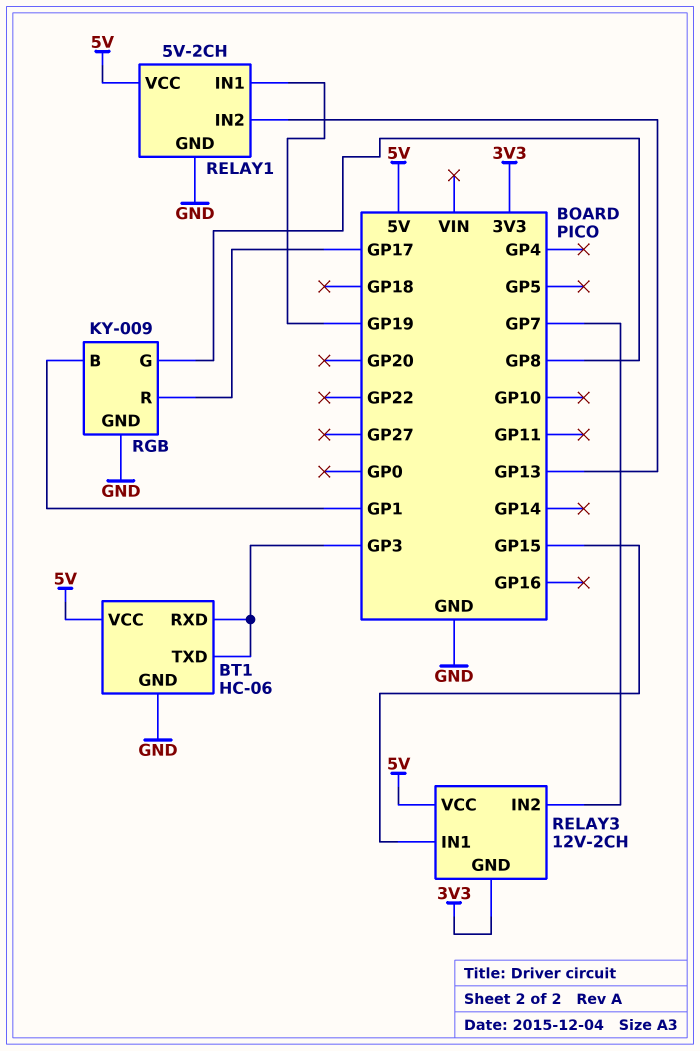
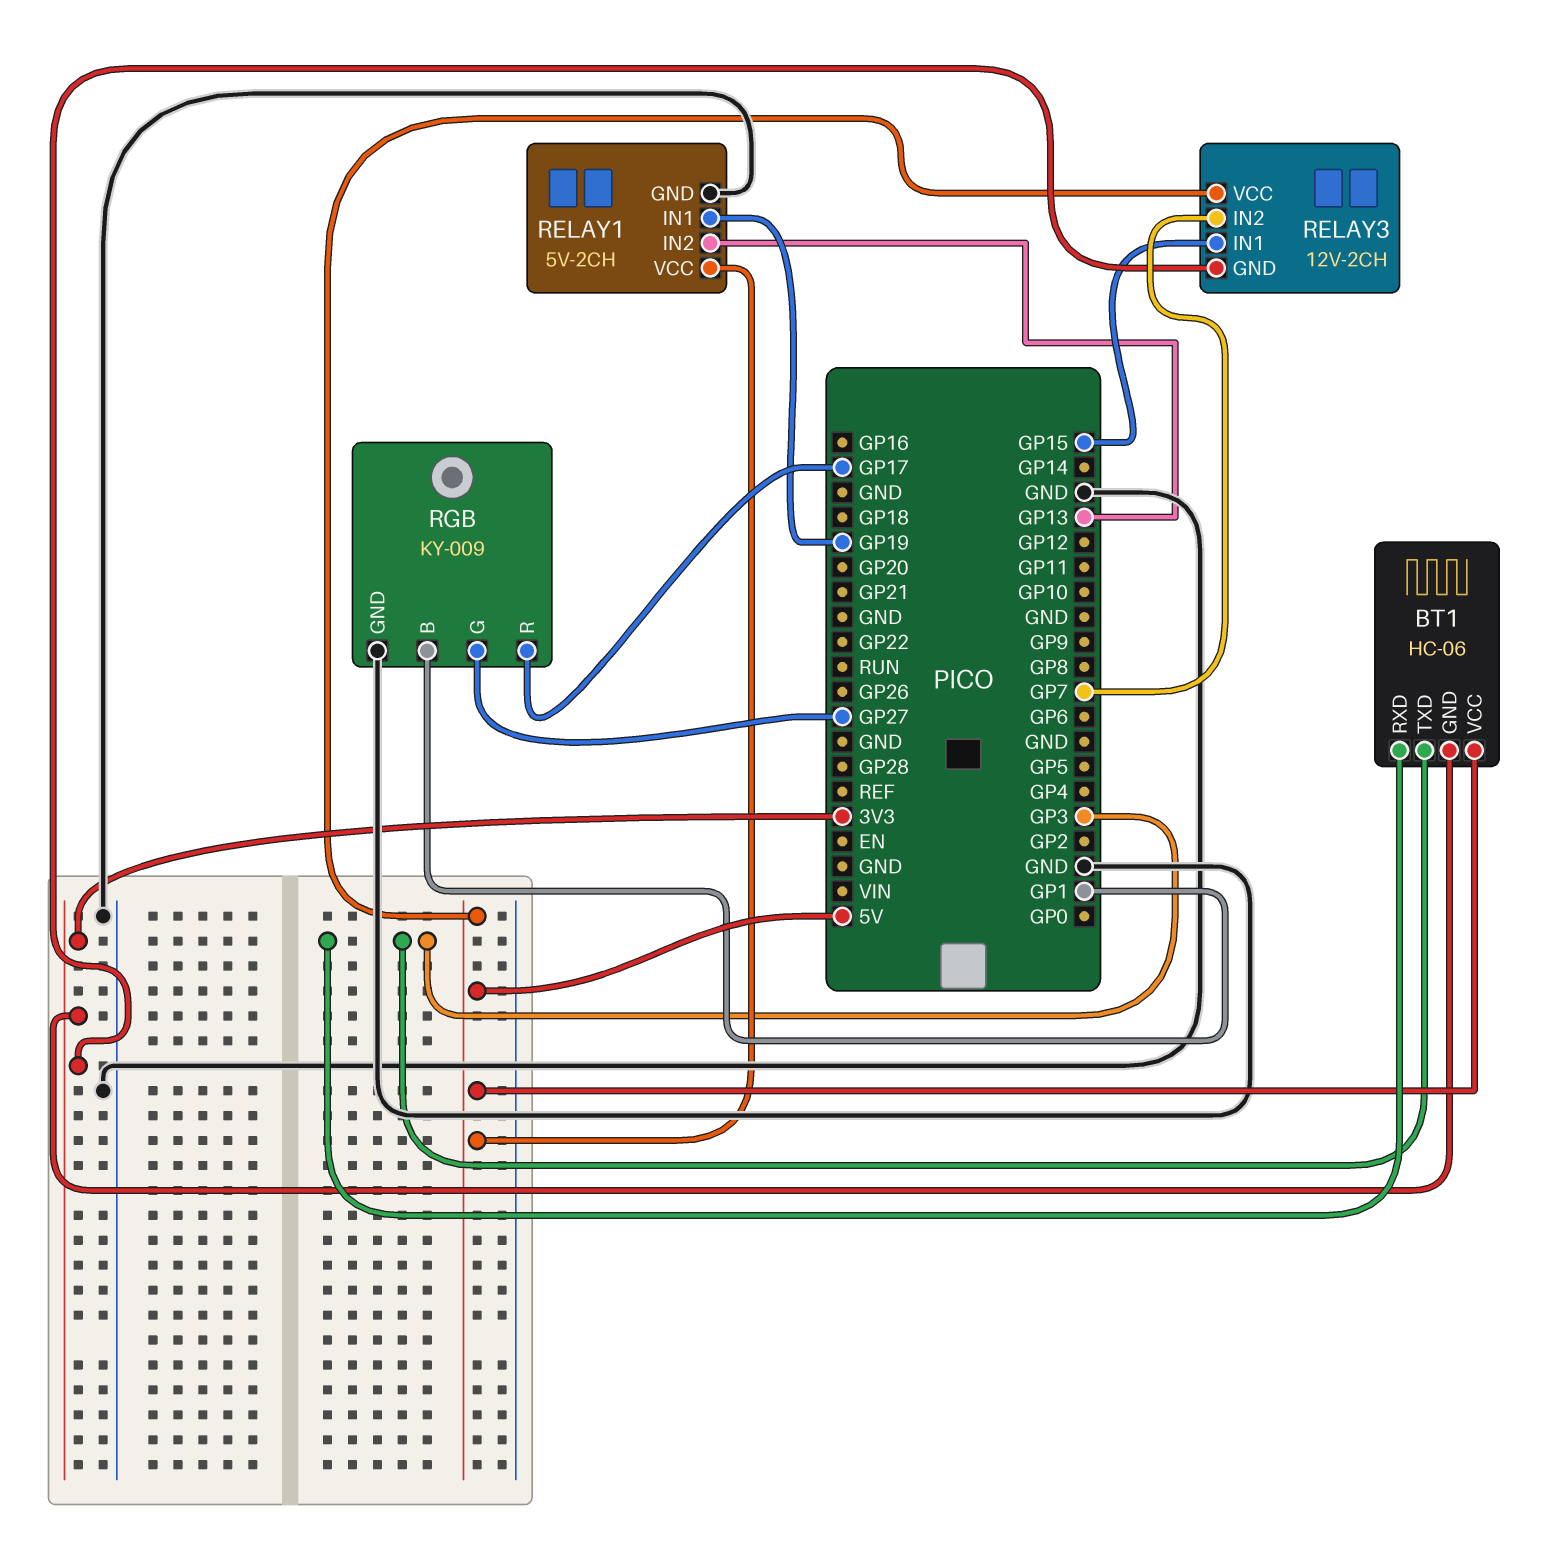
BT1 pin GND: GND -> 3V3
RGB pin G: GP8 -> GP27

